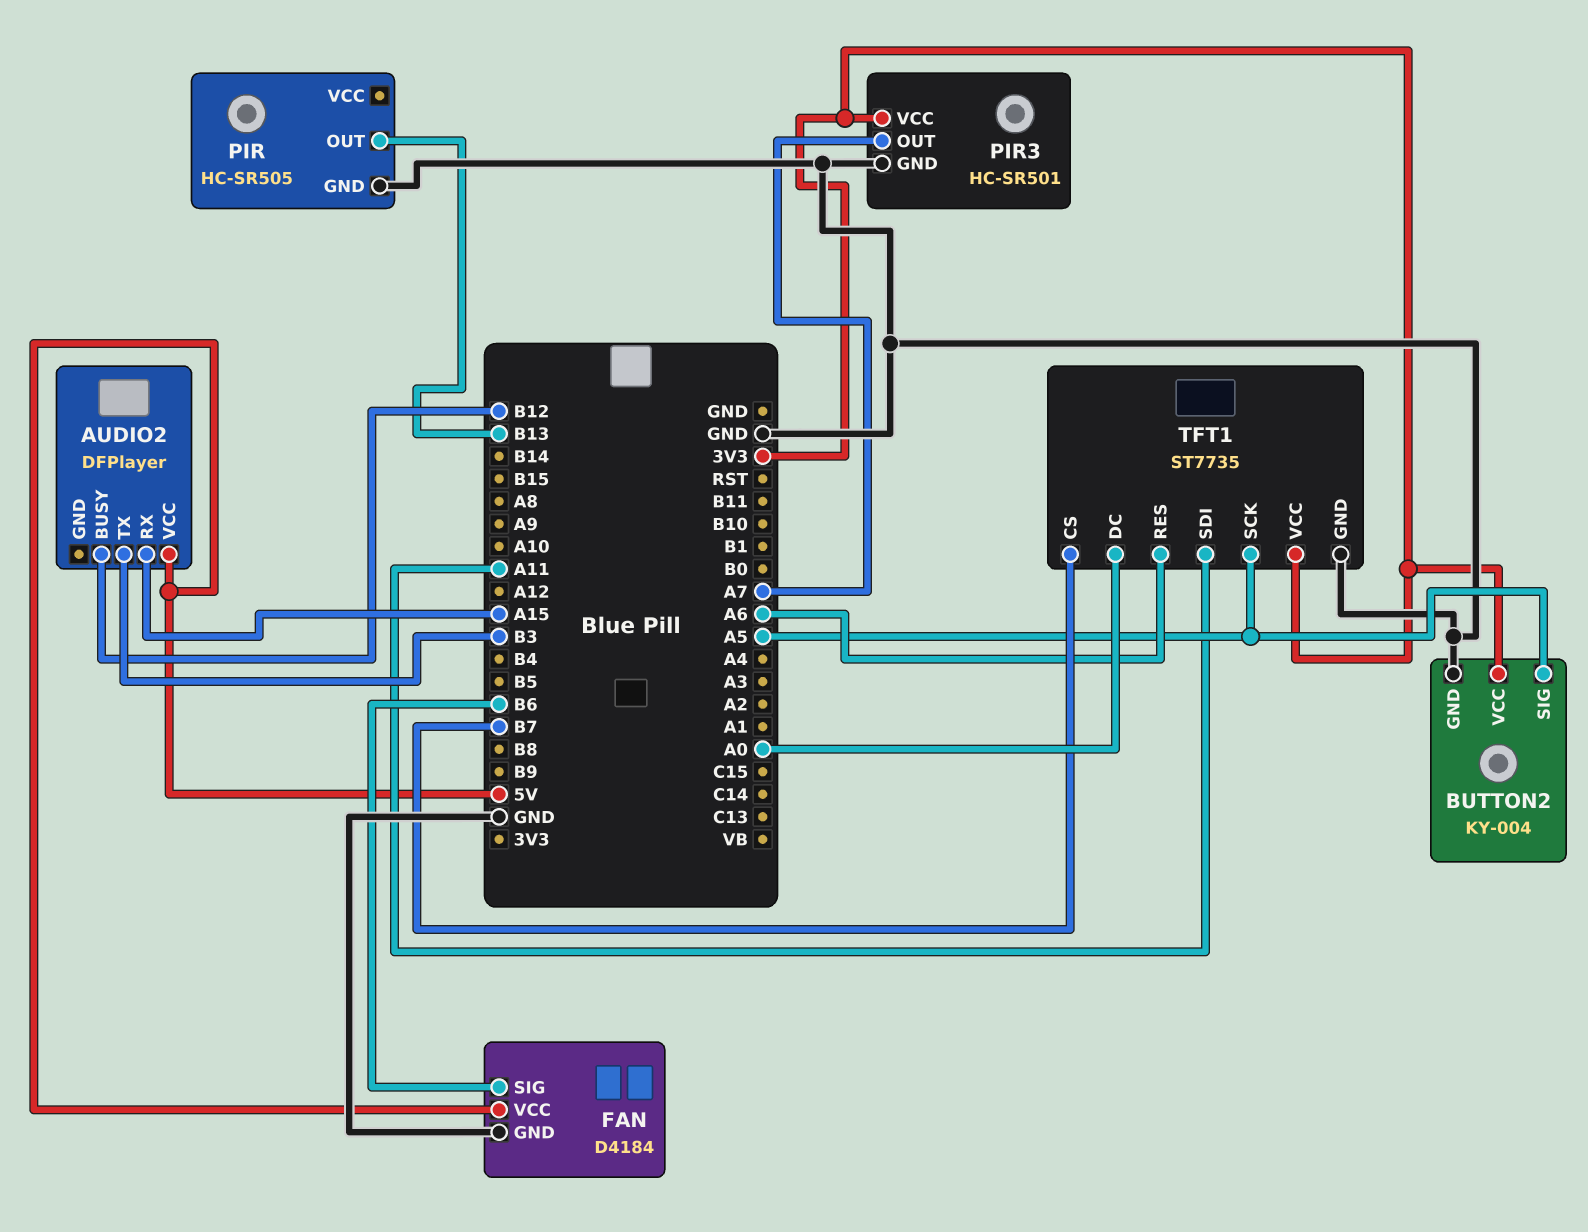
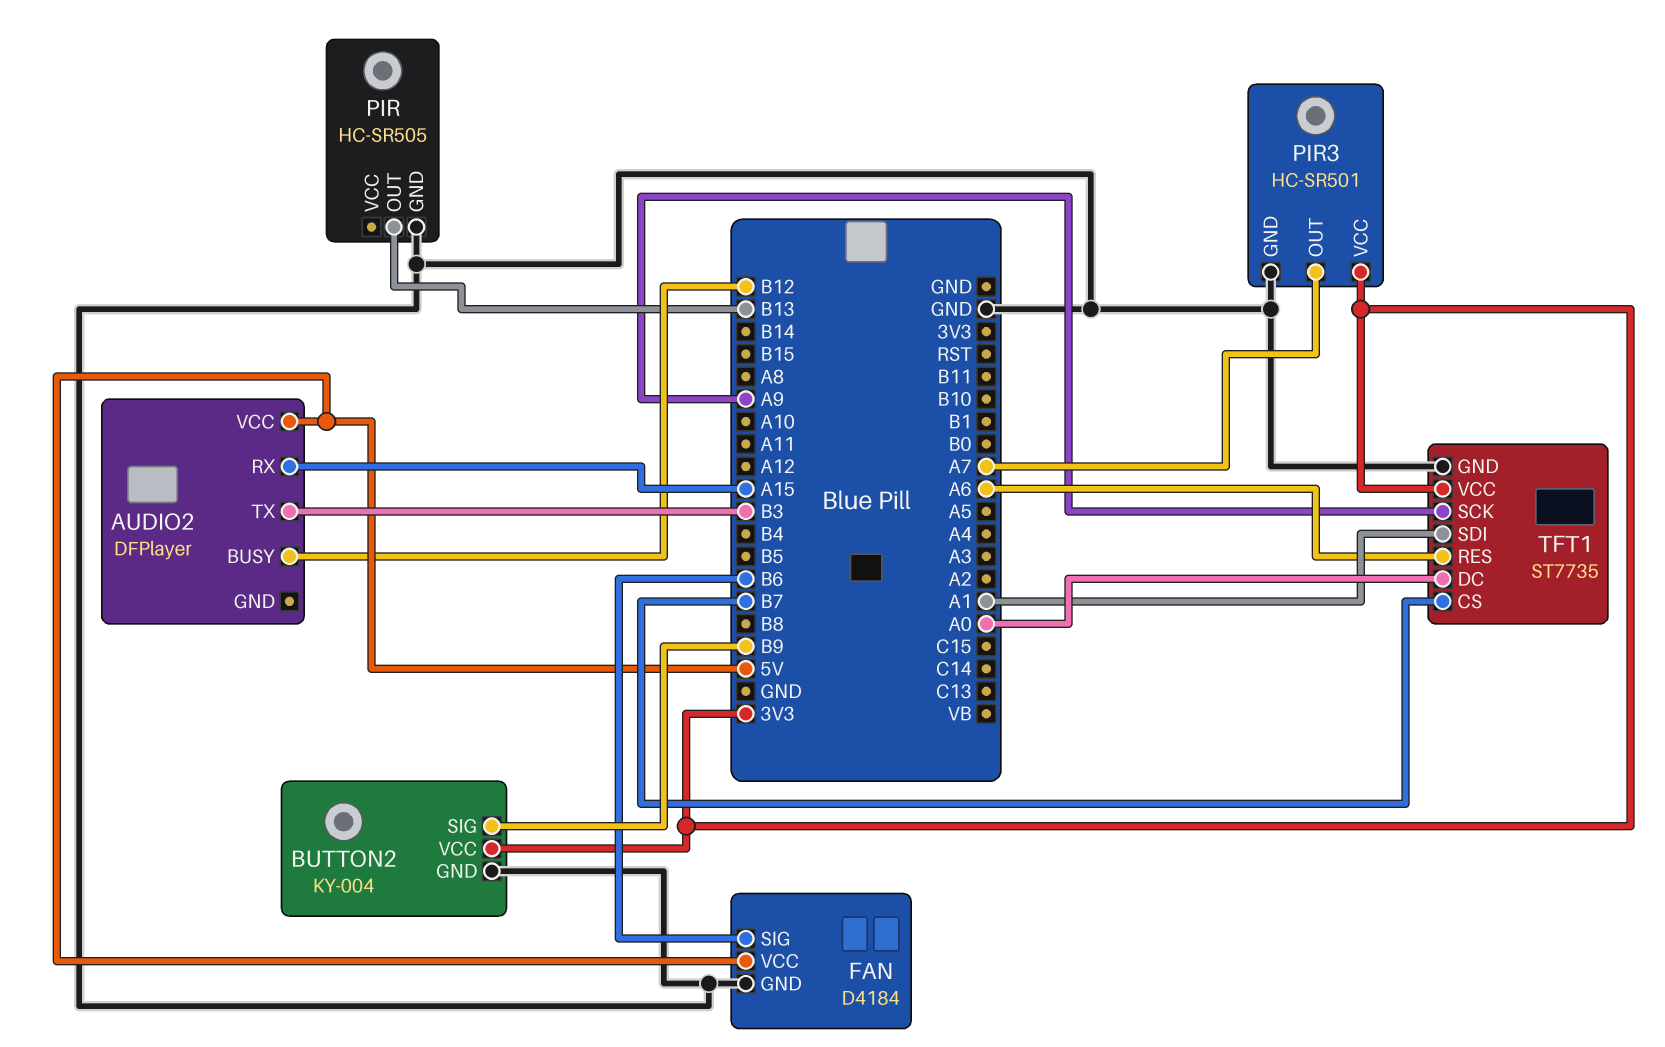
BUTTON2 pin SIG: A5 -> B9
TFT1 pin SCK: A5 -> A9
TFT1 pin SDI: A11 -> A1

